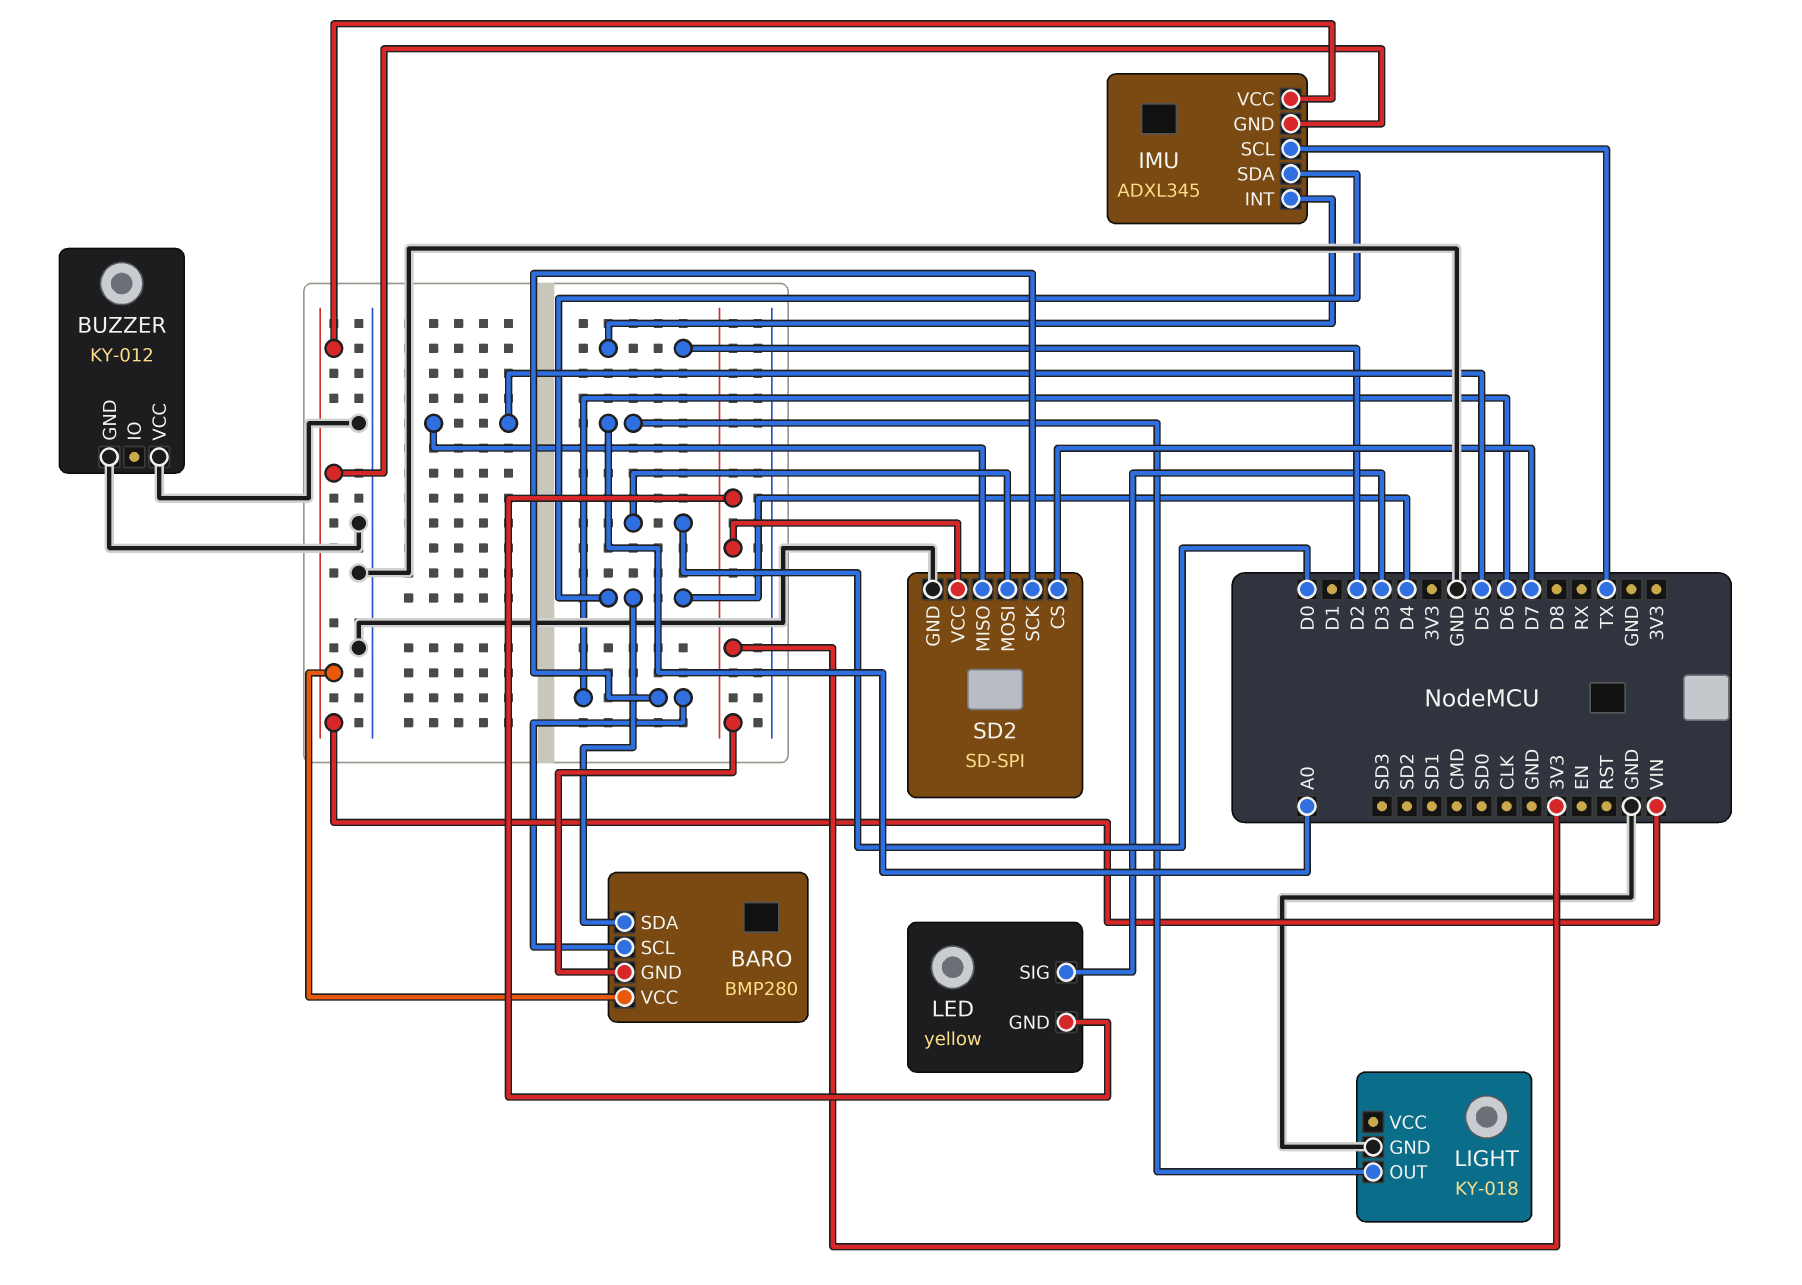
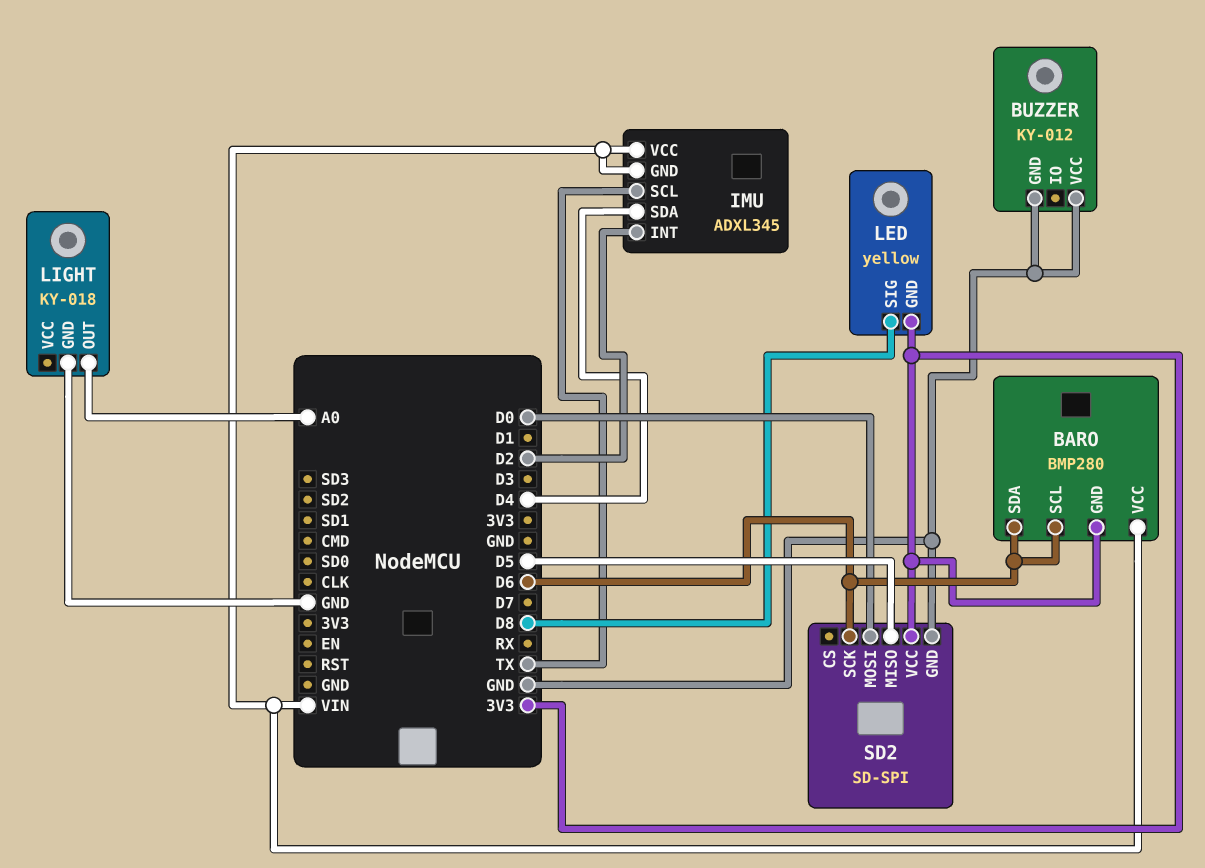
BARO pin SDA: D4 -> D6
LED pin SIG: D3 -> D8
SD2 pin CS: D7 -> none

